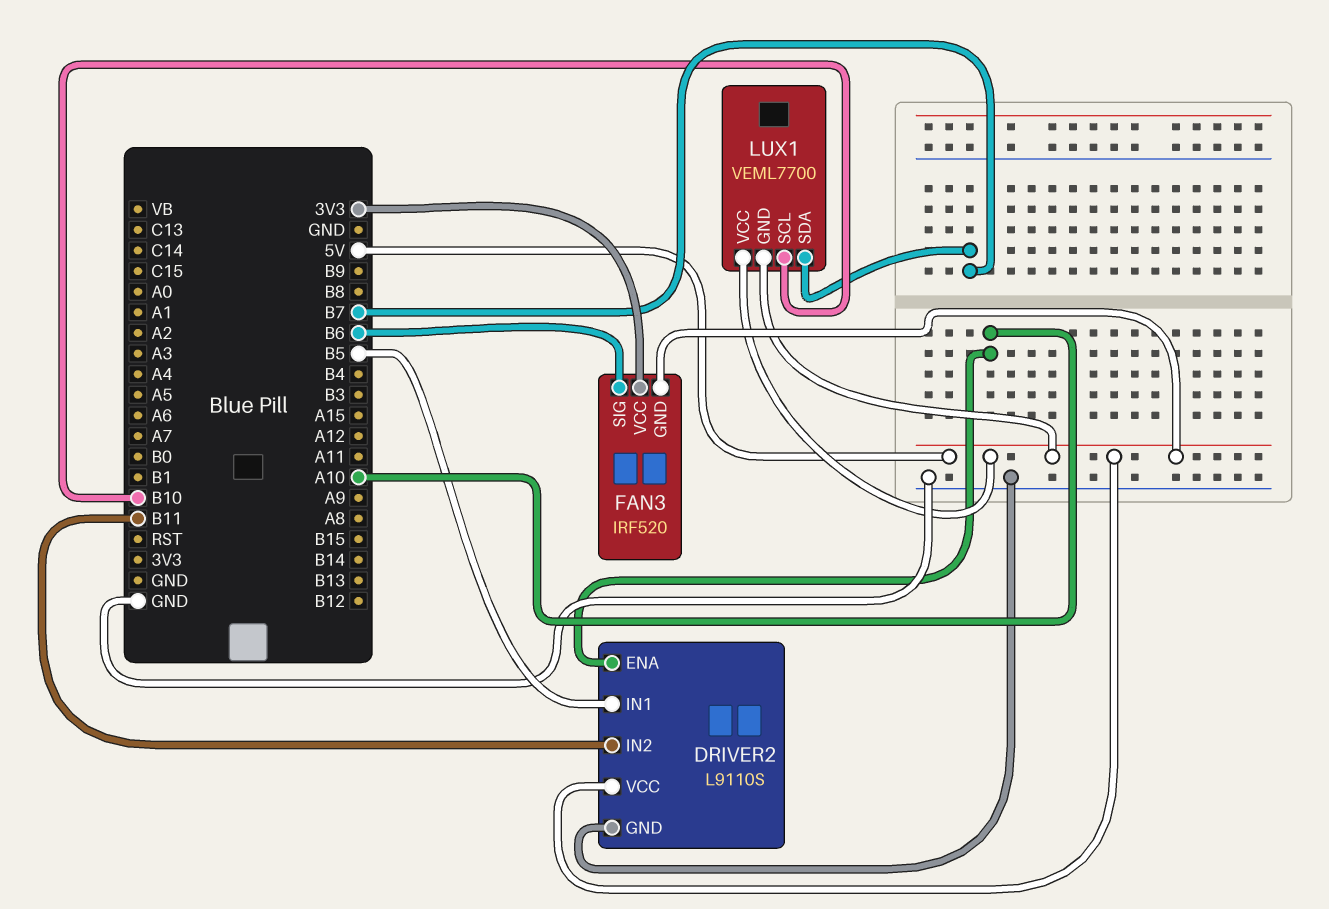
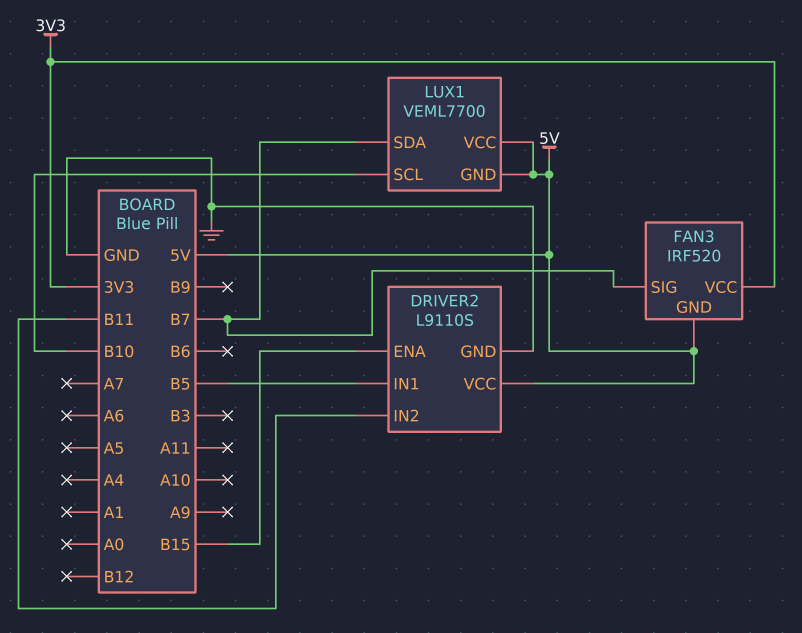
DRIVER2 pin ENA: A10 -> B15
FAN3 pin SIG: B6 -> B7

